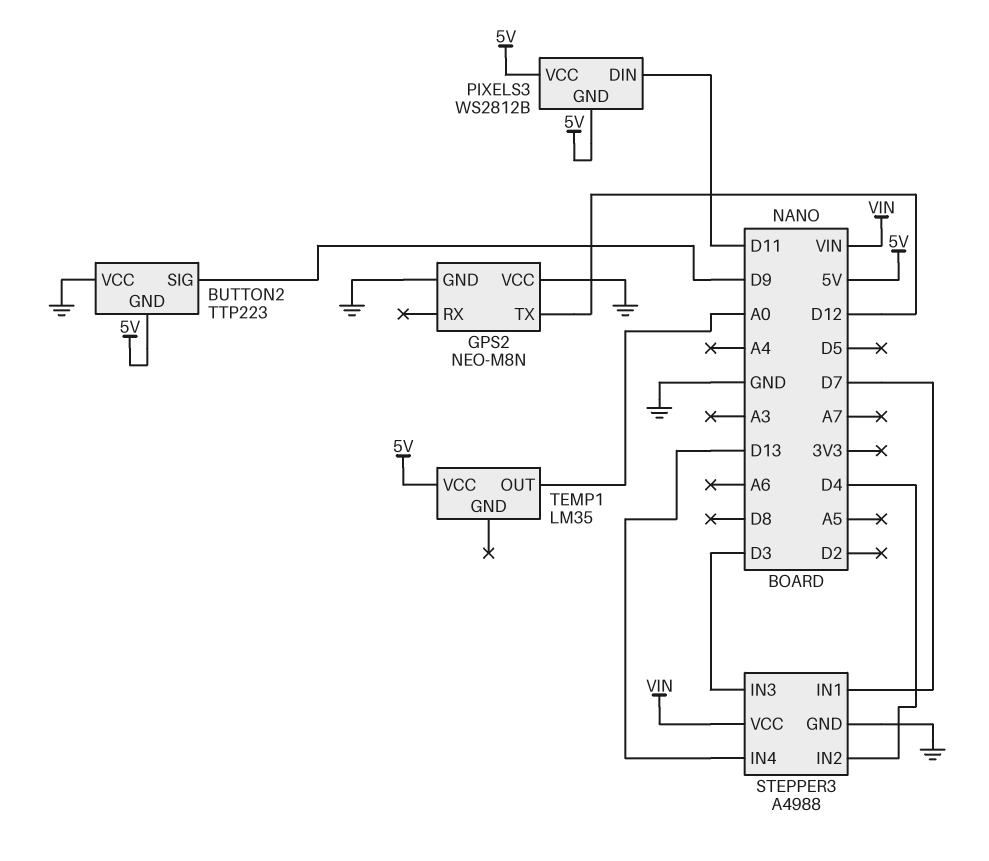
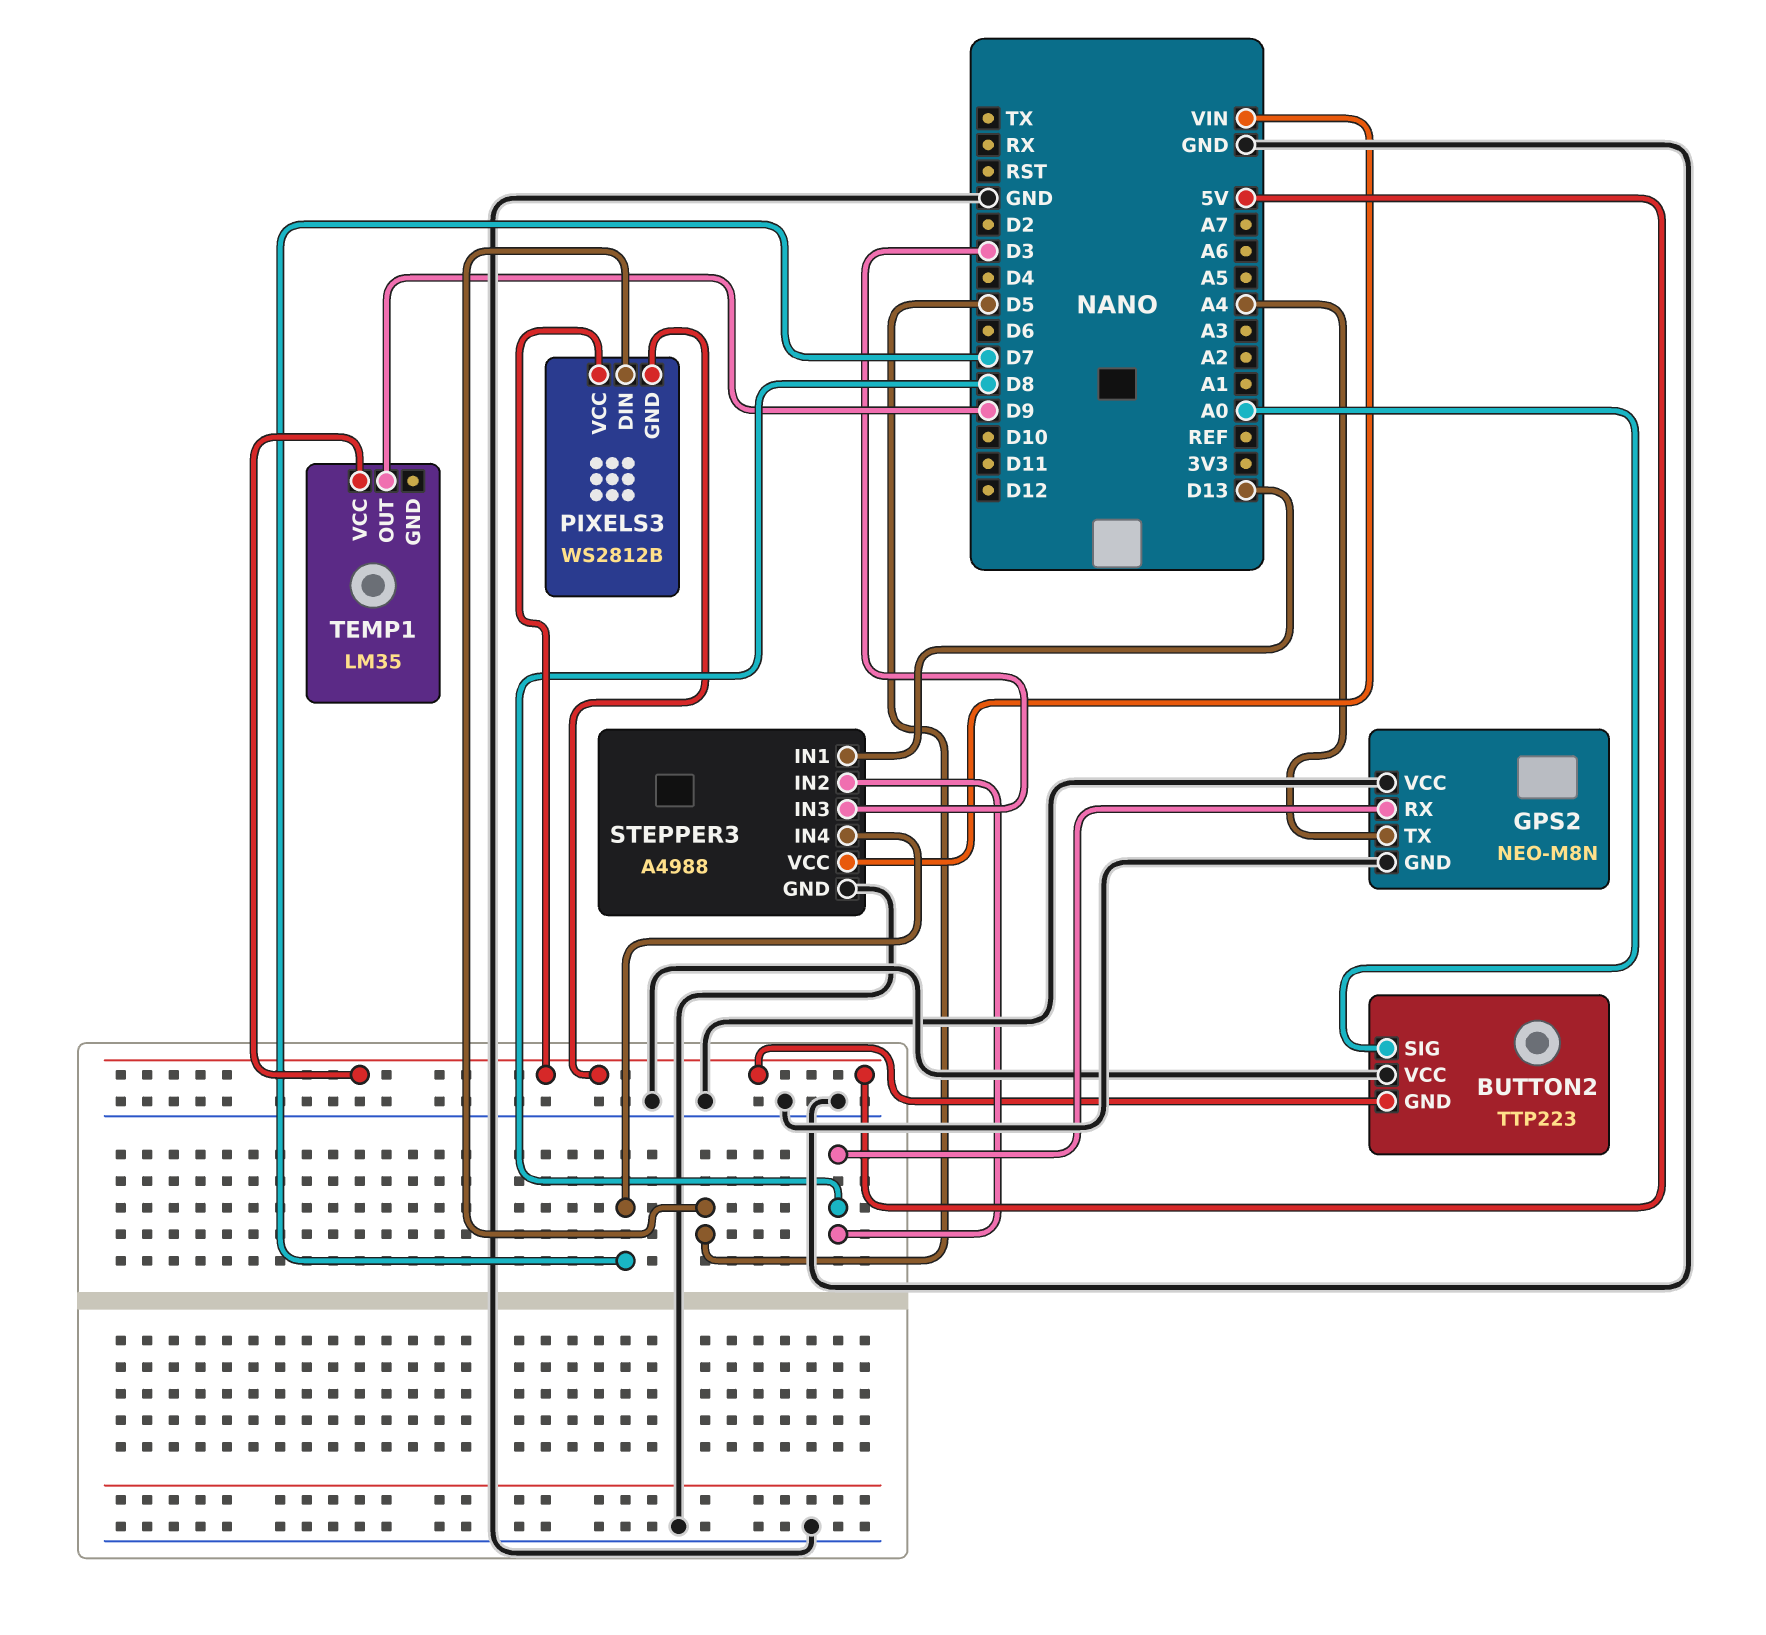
BUTTON2 pin SIG: D9 -> A0
GPS2 pin RX: none -> D8
GPS2 pin TX: D12 -> A4
PIXELS3 pin DIN: D11 -> D5
STEPPER3 pin IN1: D7 -> D13
STEPPER3 pin IN2: D4 -> D8
STEPPER3 pin IN4: D13 -> D7
TEMP1 pin OUT: A0 -> D9

